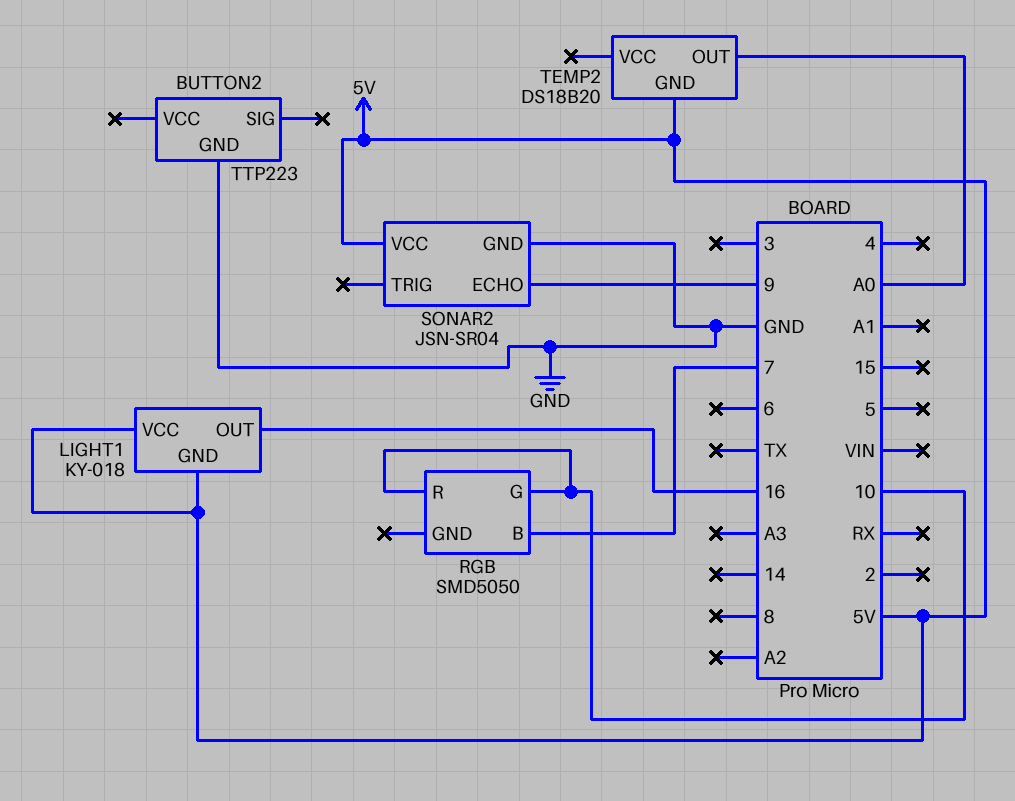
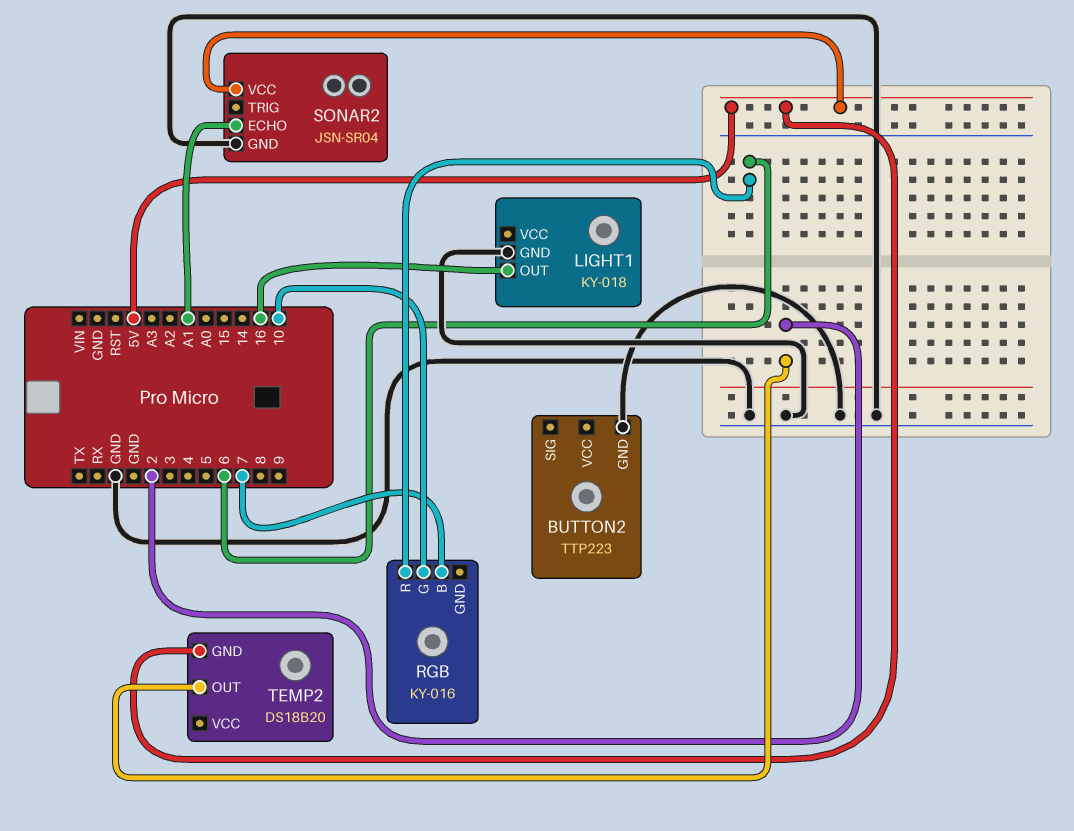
LIGHT1 pin GND: 5V -> GND
LIGHT1 pin VCC: 5V -> none
RGB: SMD5050 -> KY-016
RGB pin R: 10 -> 6
SONAR2 pin ECHO: 9 -> A1
TEMP2 pin OUT: A0 -> 2

